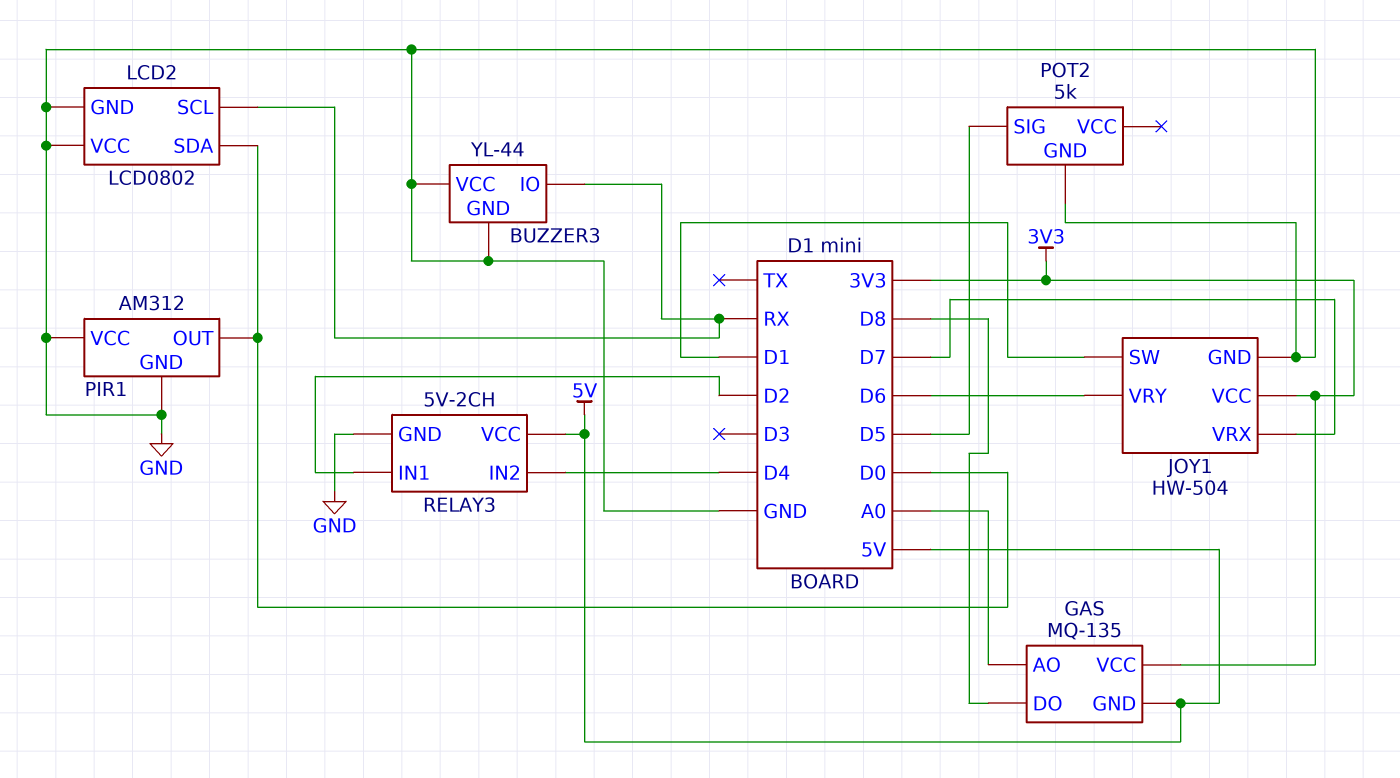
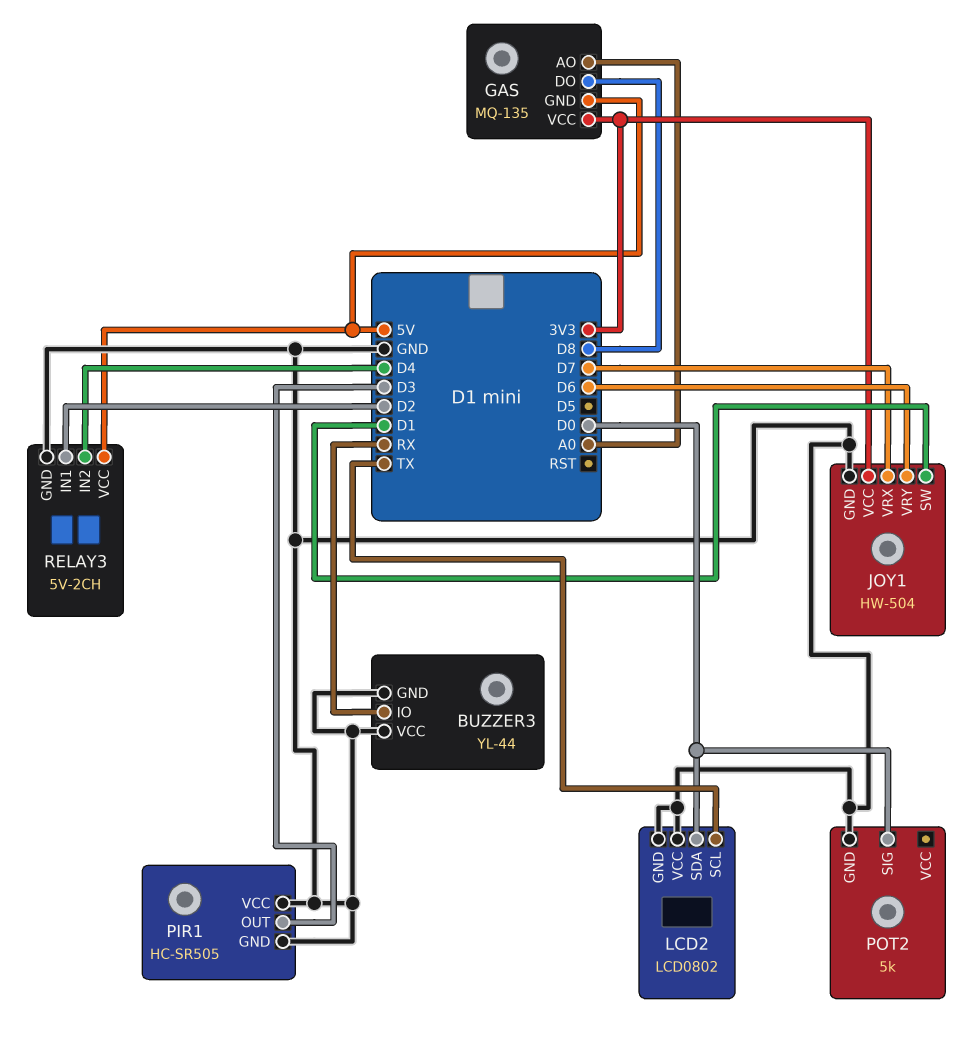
LCD2 pin SCL: RX -> TX
PIR1: AM312 -> HC-SR505
PIR1 pin OUT: D0 -> D3
POT2 pin SIG: D5 -> D0

